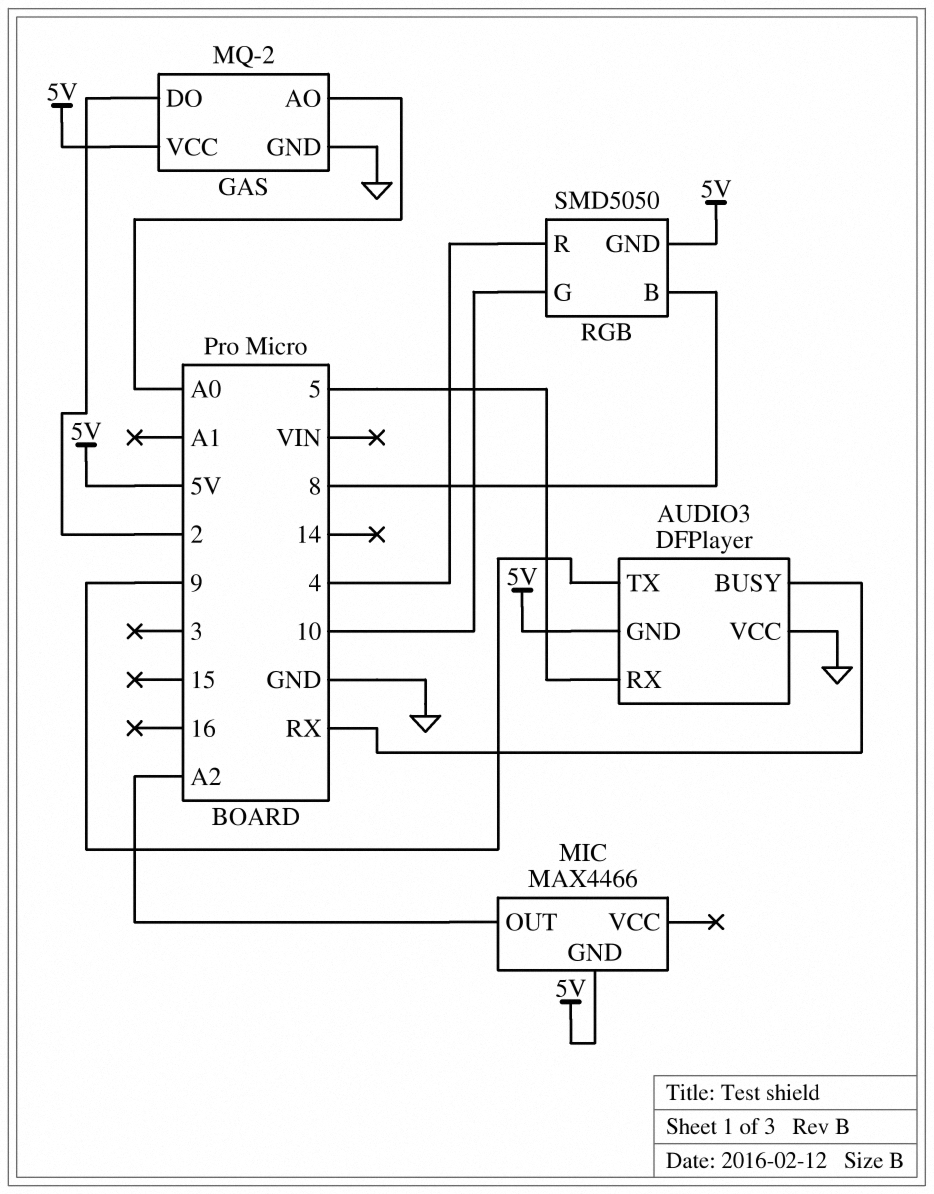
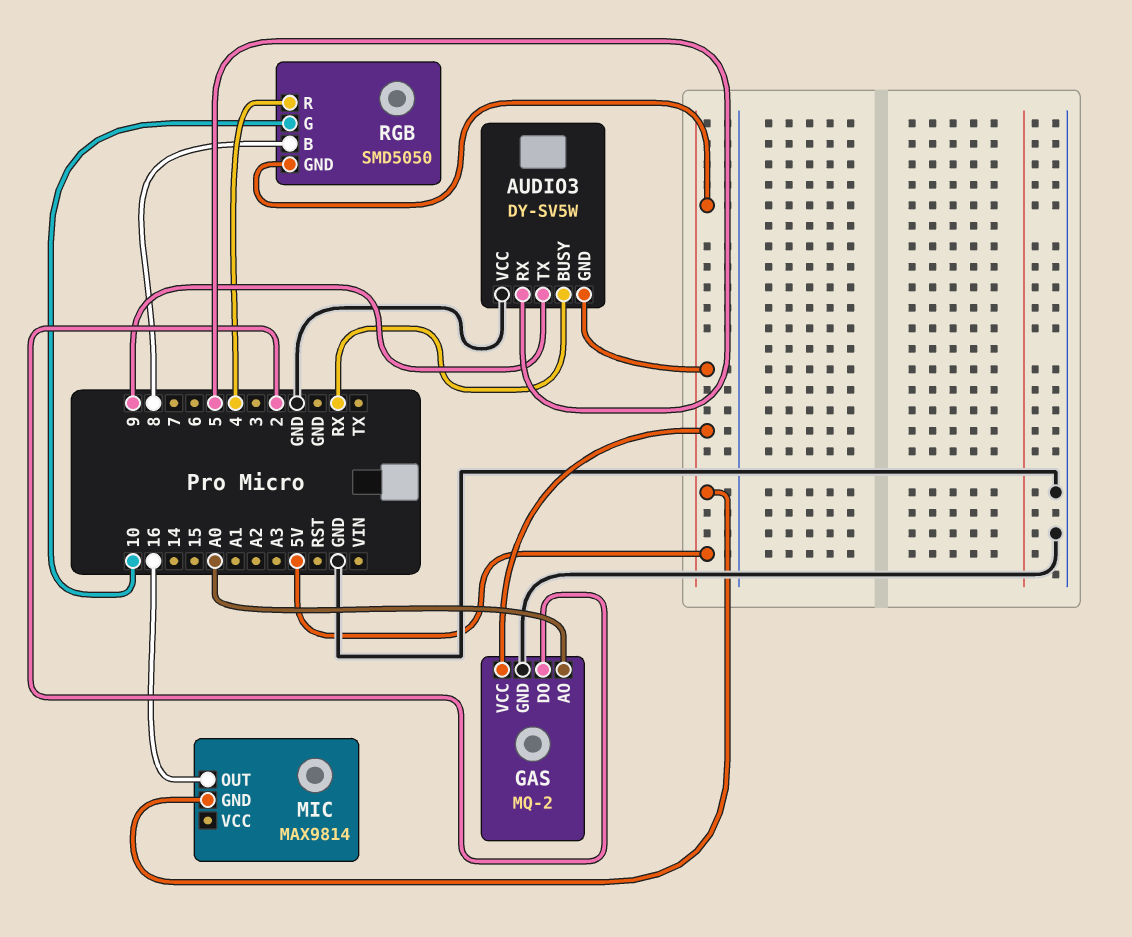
AUDIO3: DFPlayer -> DY-SV5W
MIC: MAX4466 -> MAX9814
MIC pin OUT: A2 -> 16

